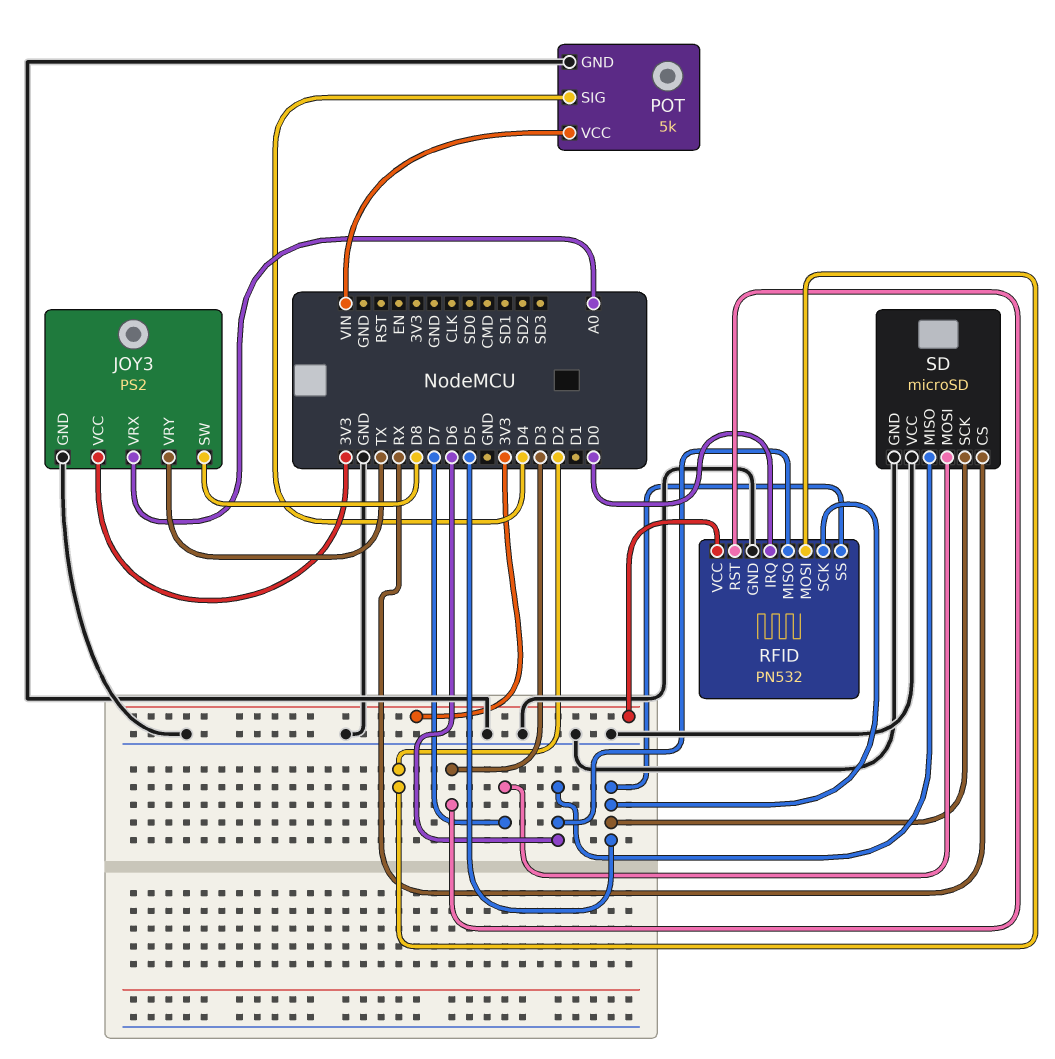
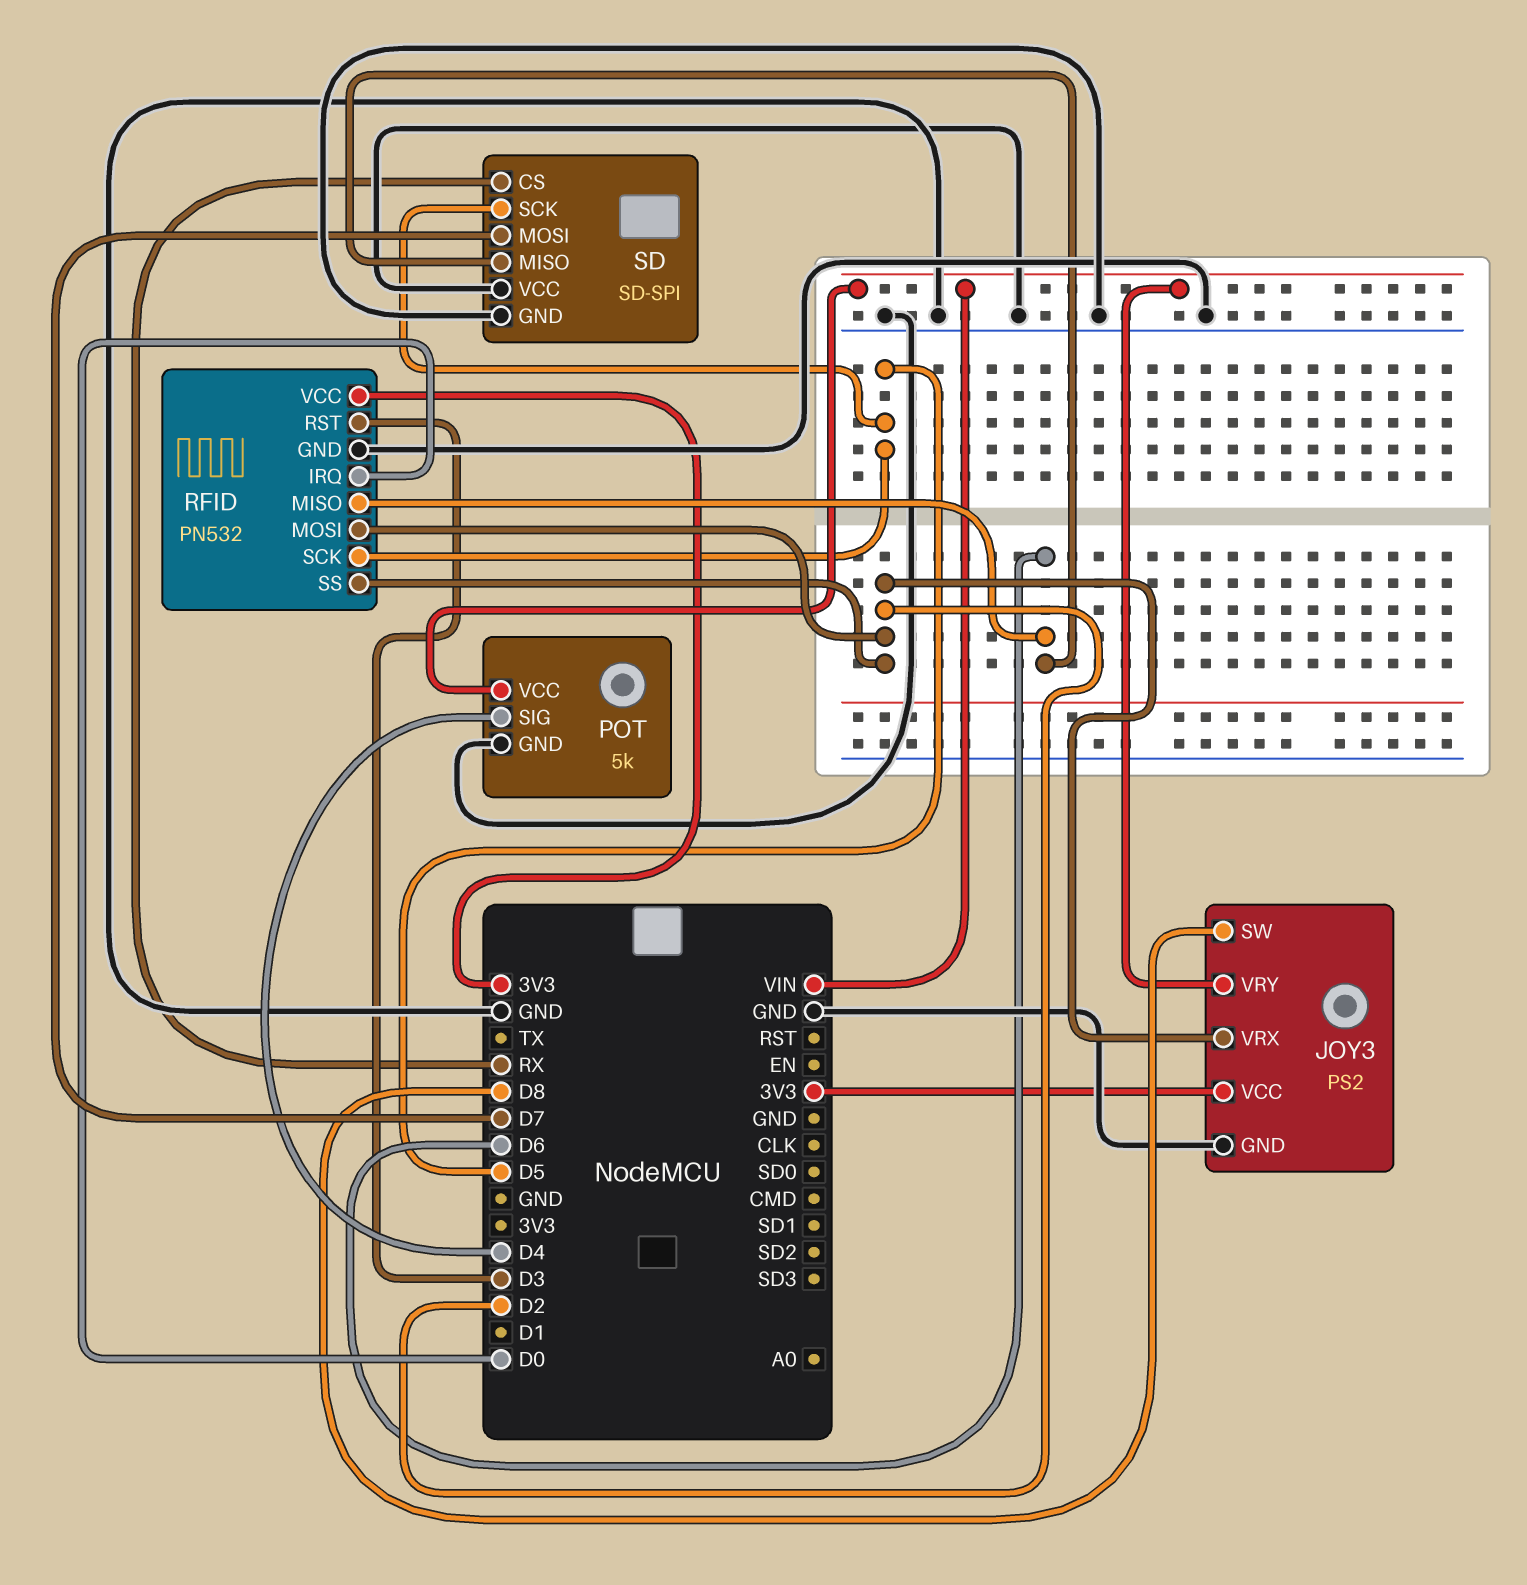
JOY3 pin VRX: A0 -> D2
JOY3 pin VRY: TX -> VIN
RFID pin SS: D5 -> D2
SD: microSD -> SD-SPI

